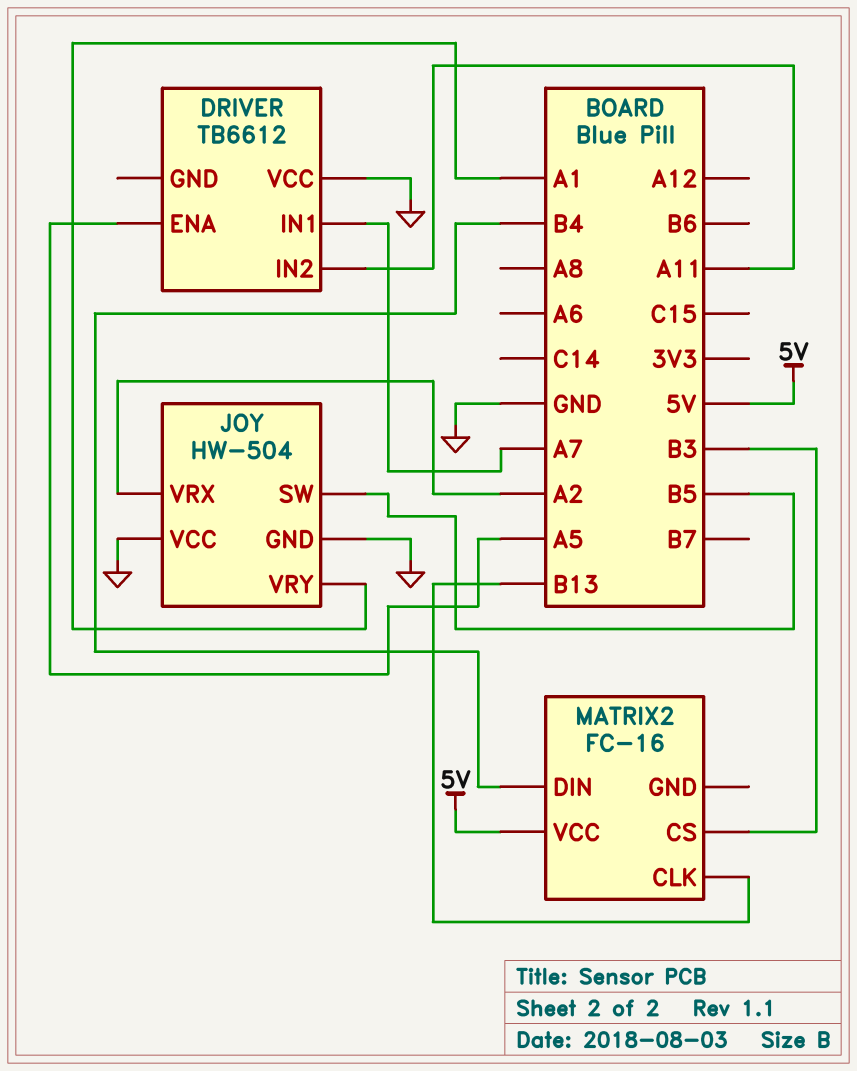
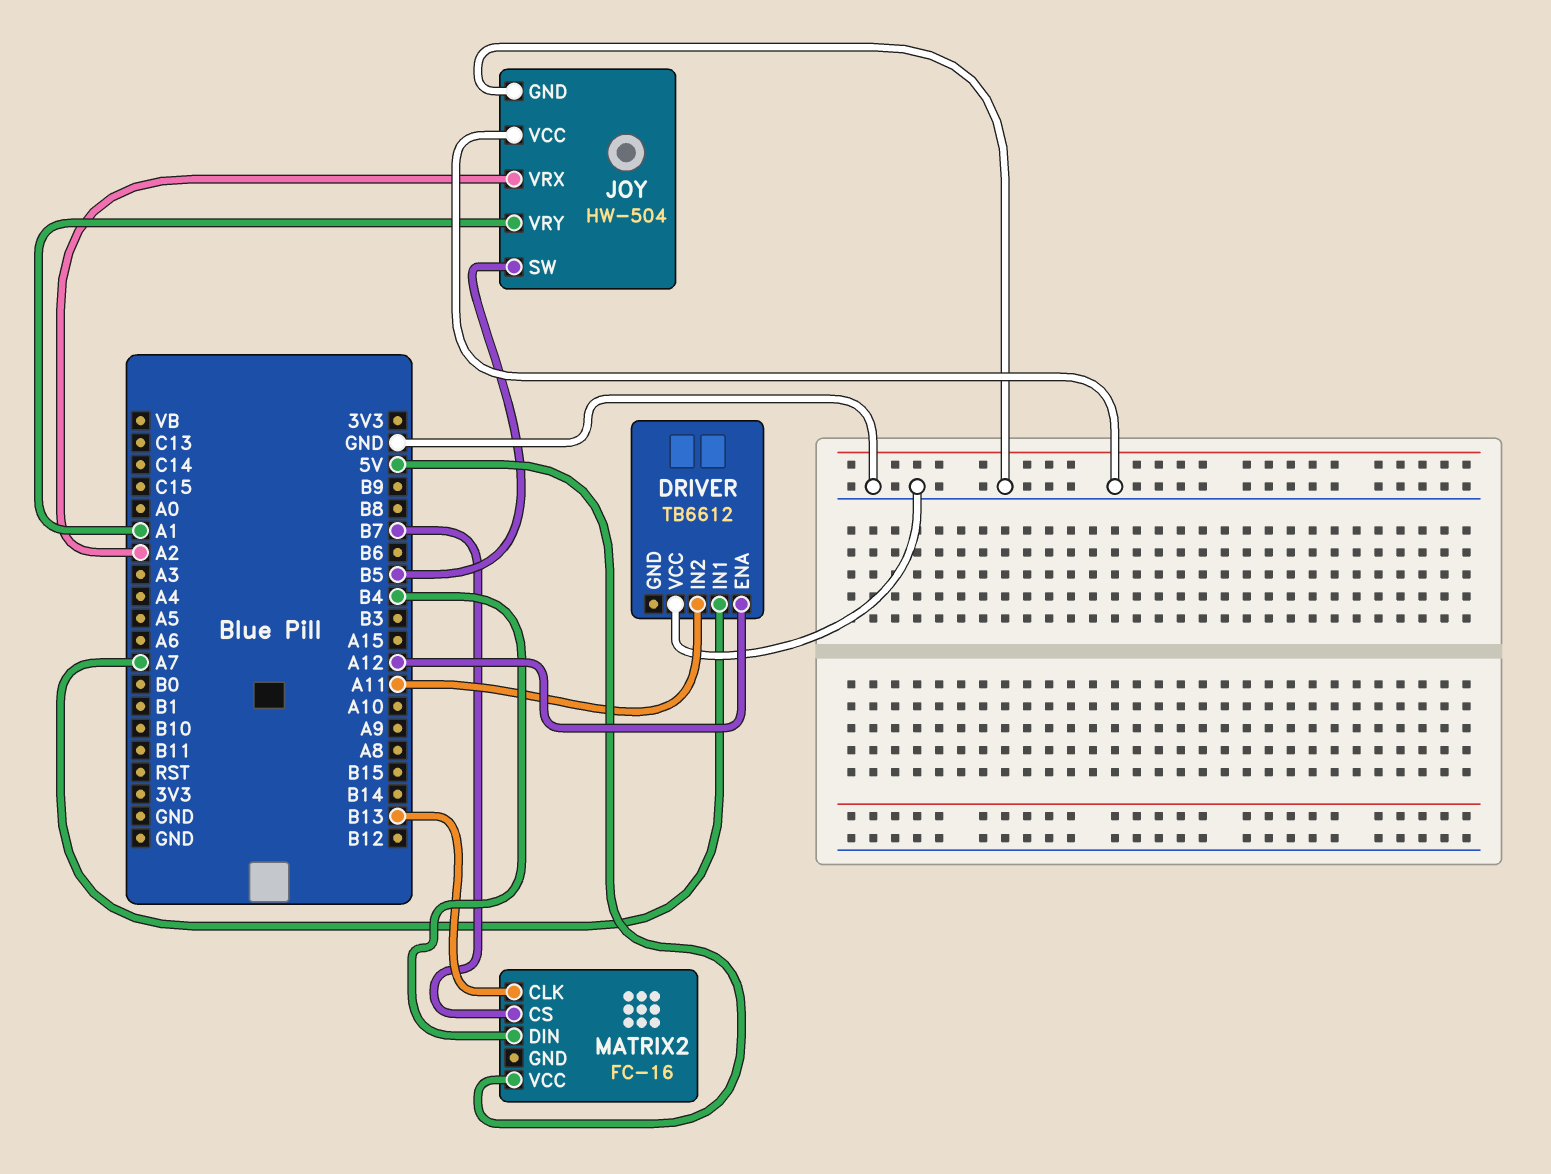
DRIVER pin ENA: A5 -> A12
MATRIX2 pin CS: B3 -> B7

